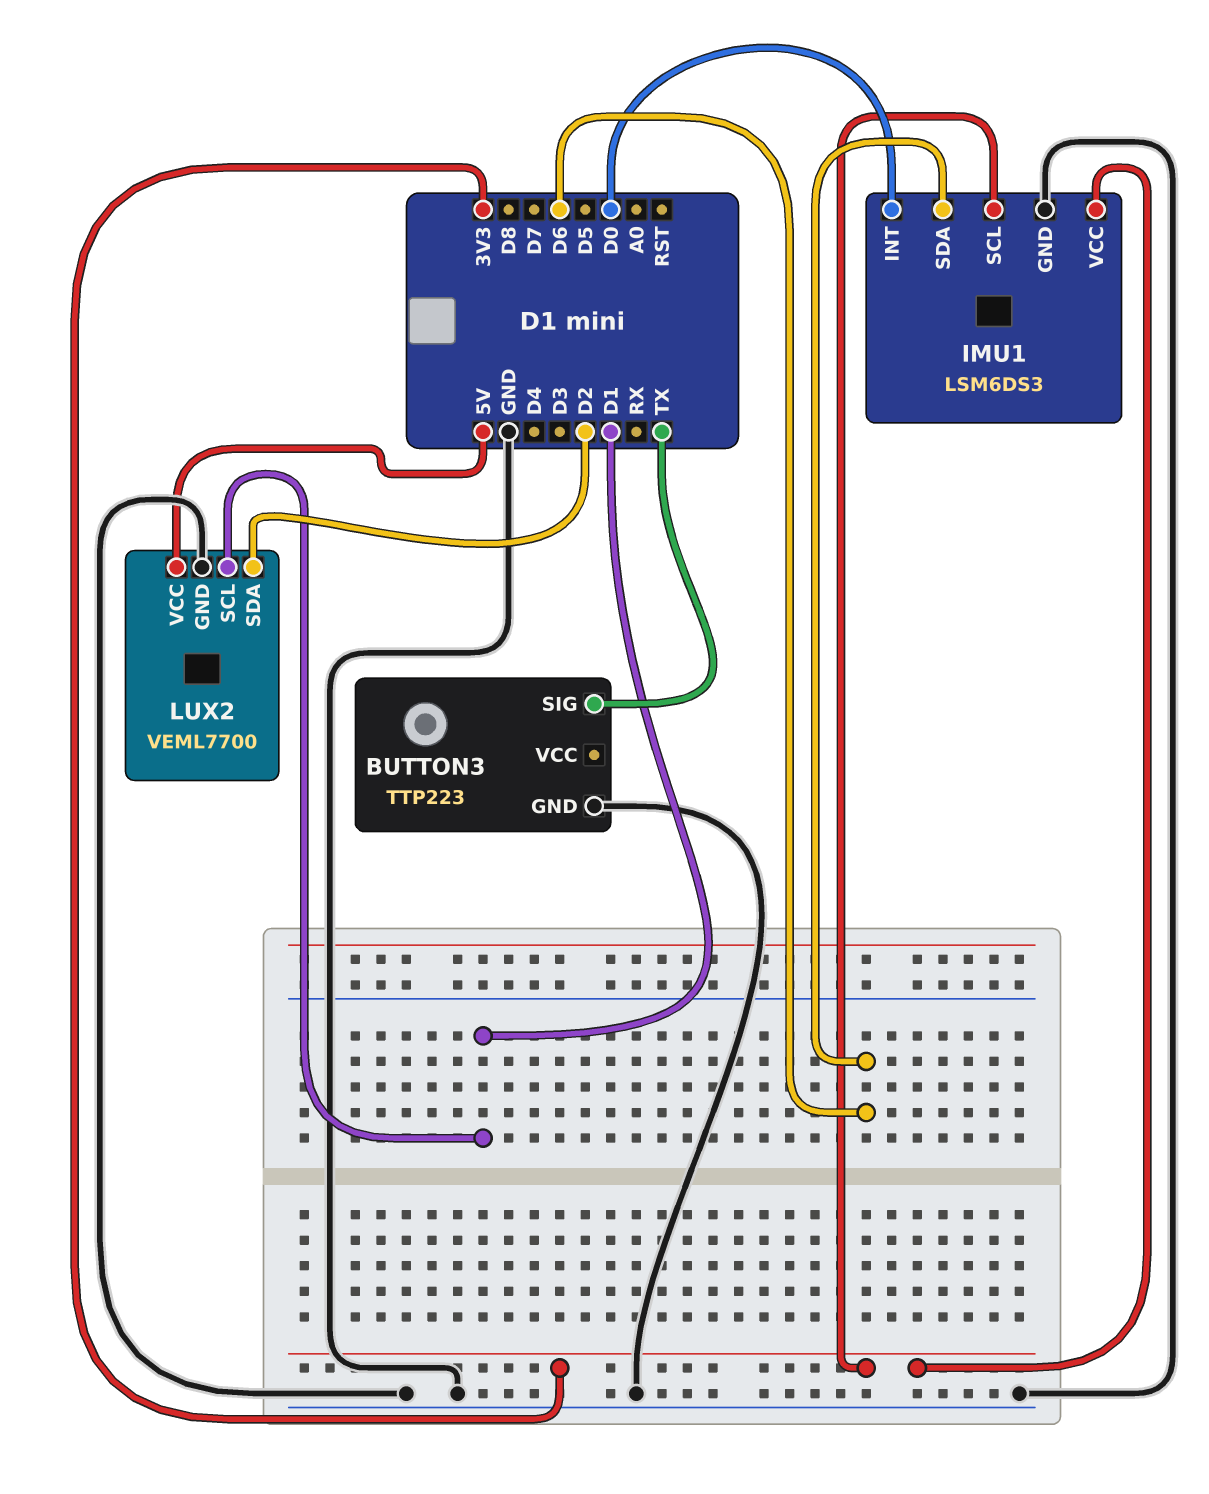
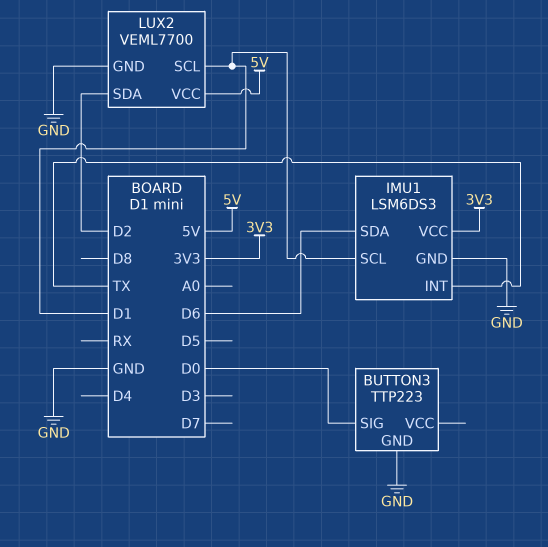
BUTTON3 pin SIG: TX -> D0
IMU1 pin INT: D0 -> TX
IMU1 pin SCL: 3V3 -> D1

